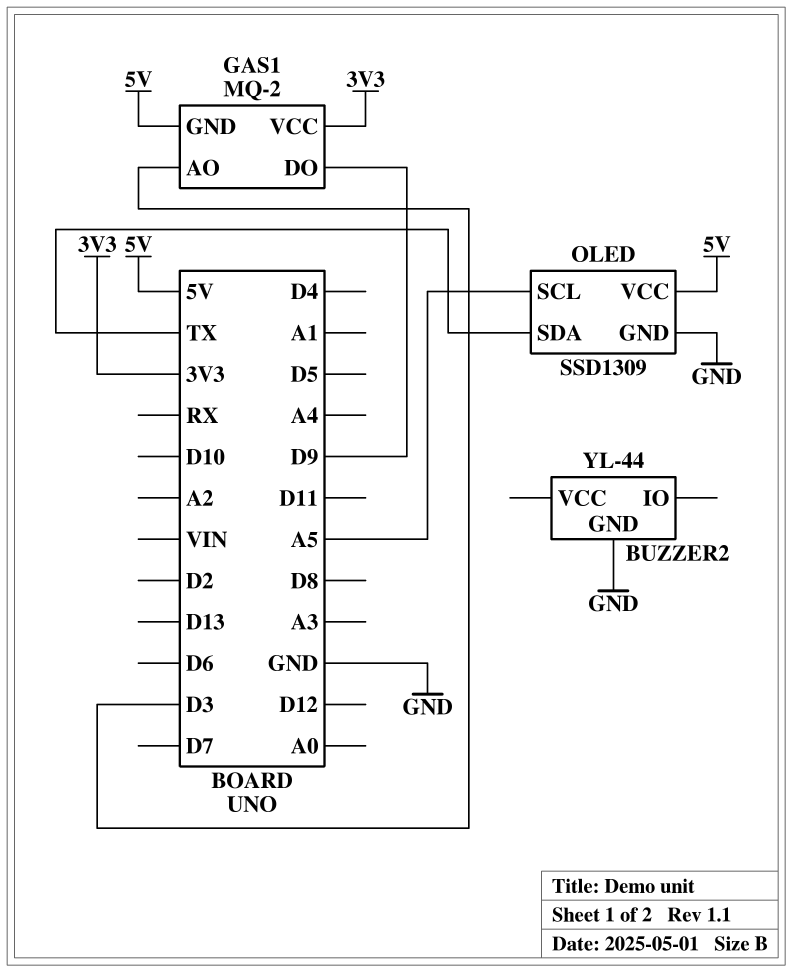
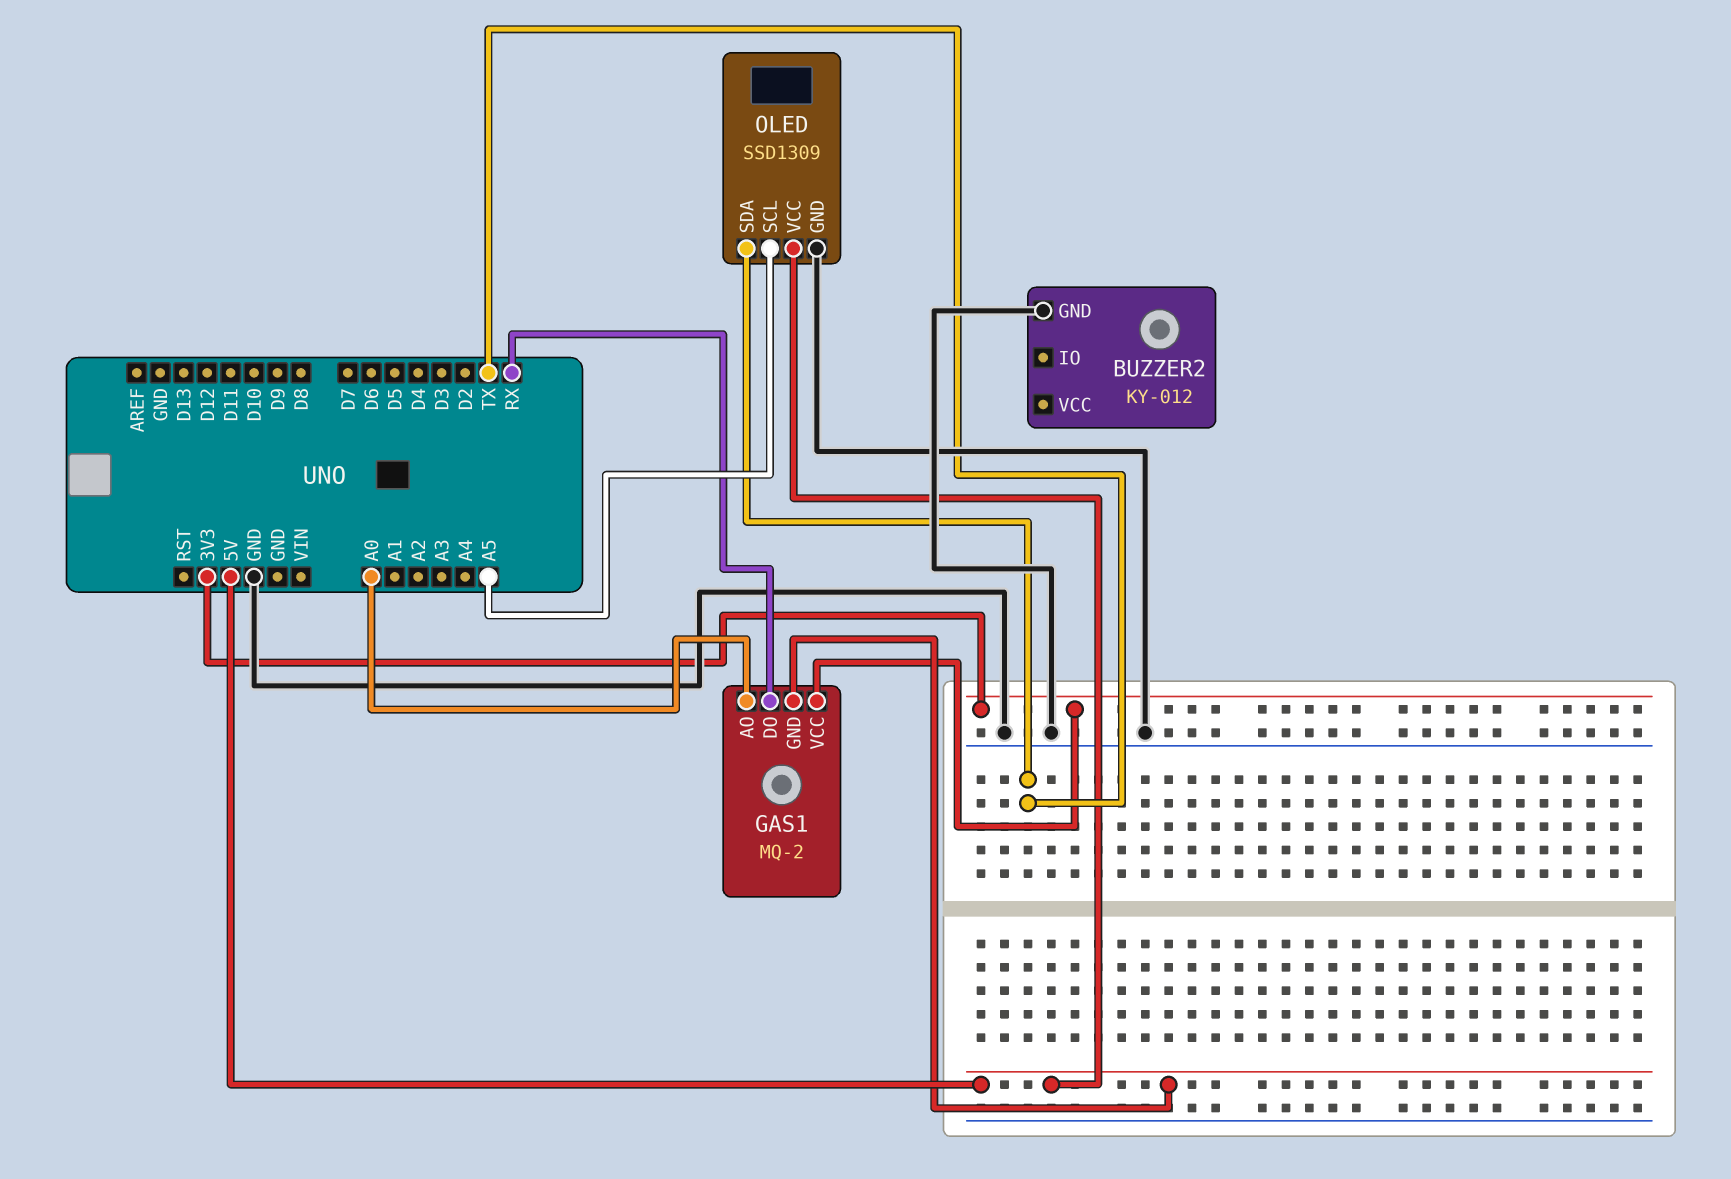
BUZZER2: YL-44 -> KY-012
GAS1 pin AO: D3 -> A0
GAS1 pin DO: D9 -> RX

